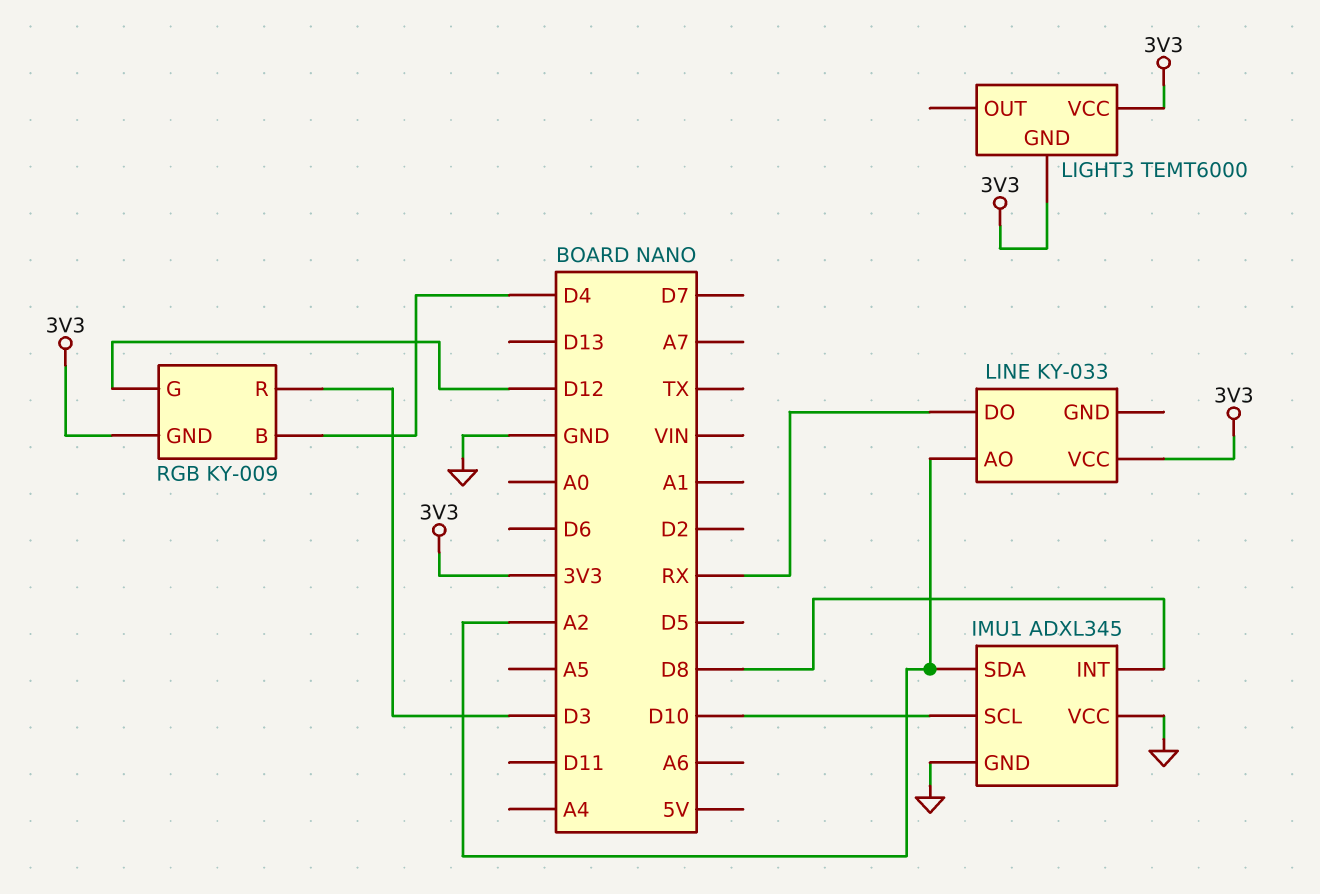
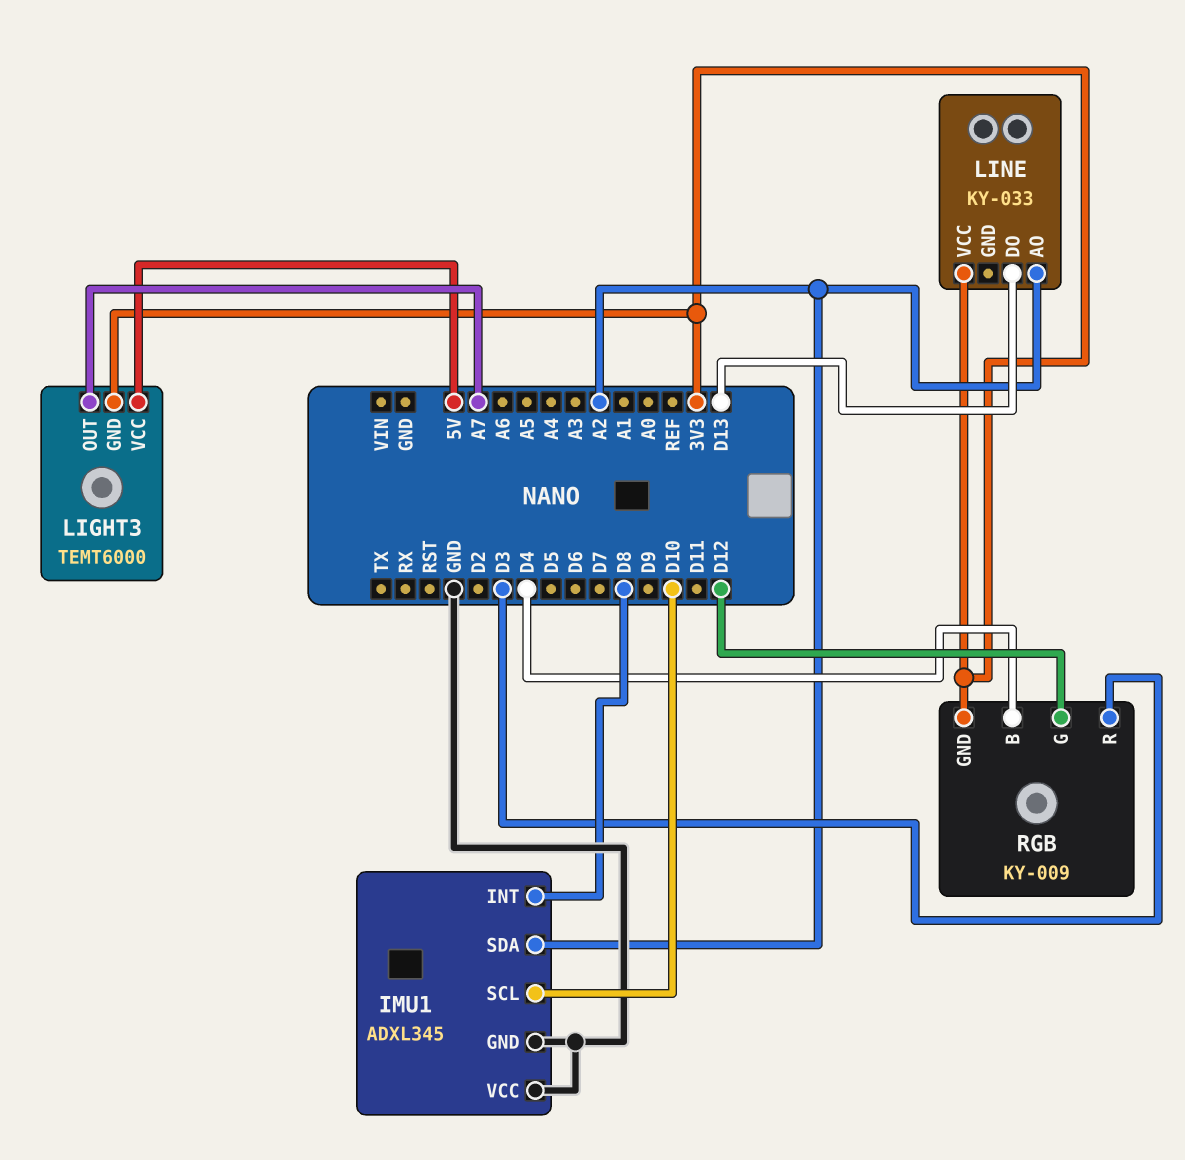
LIGHT3 pin OUT: none -> A7
LIGHT3 pin VCC: 3V3 -> 5V
LINE pin DO: RX -> D13

